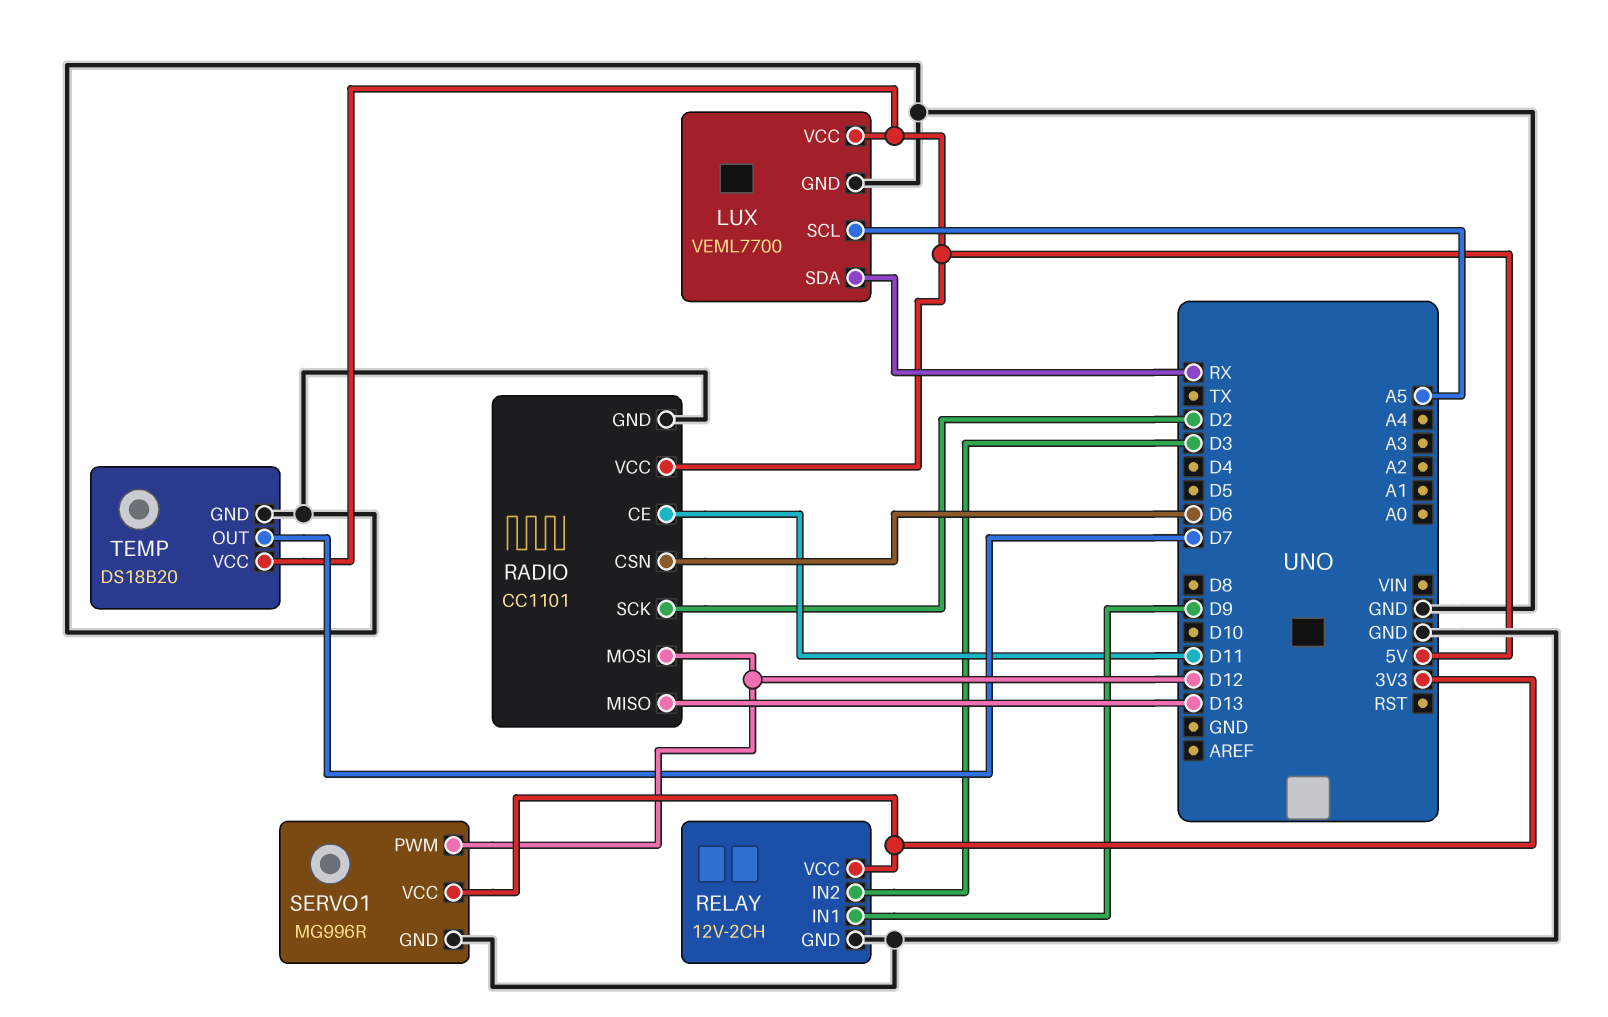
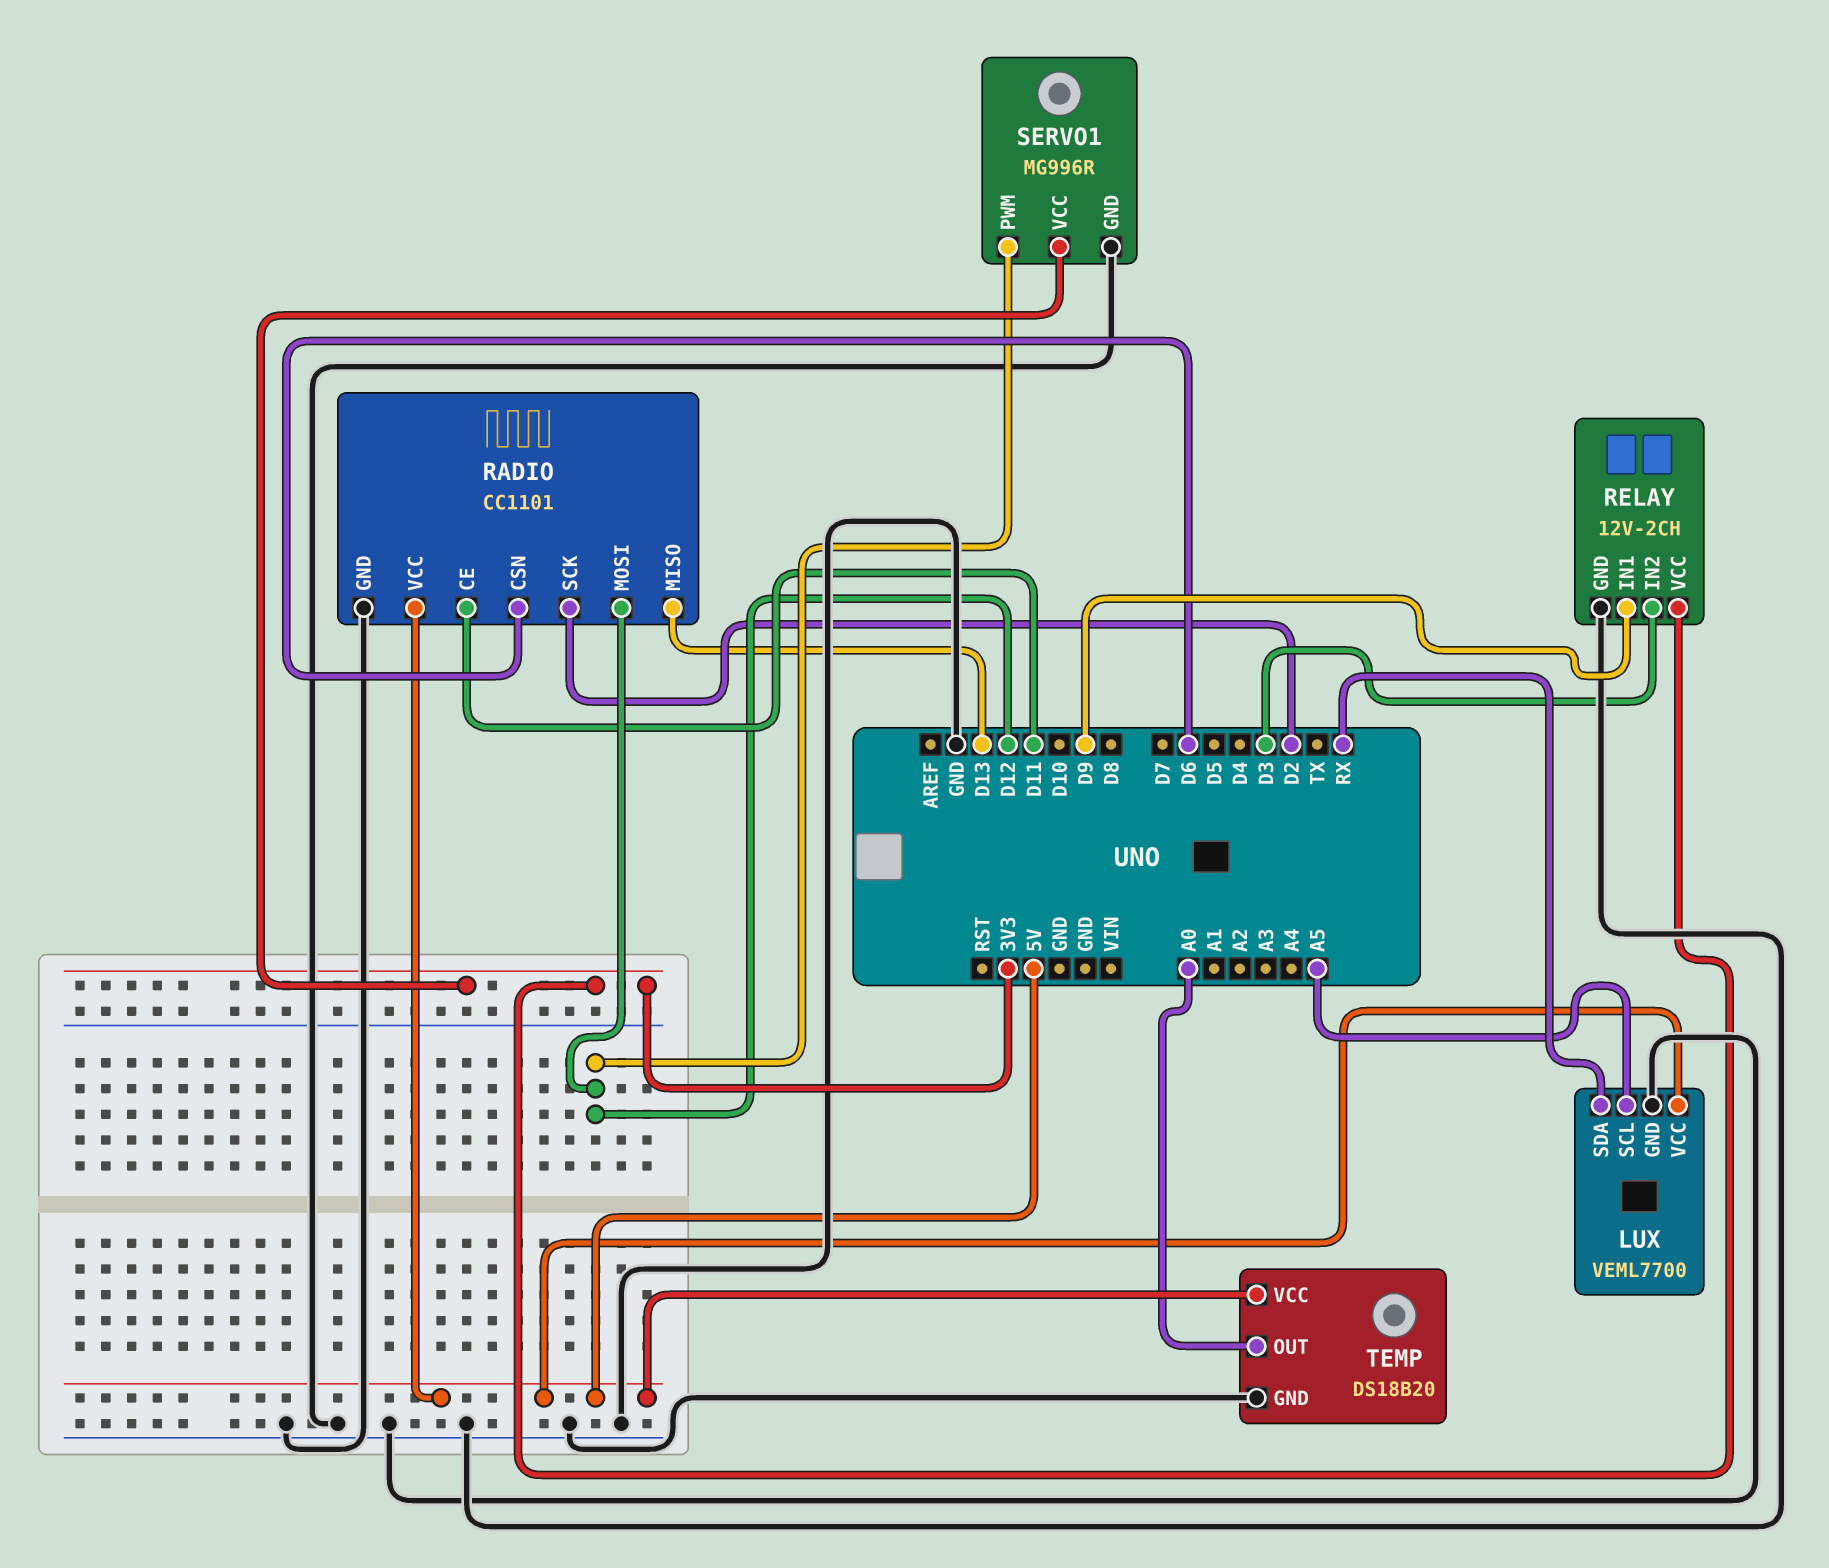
TEMP pin OUT: D7 -> A0

